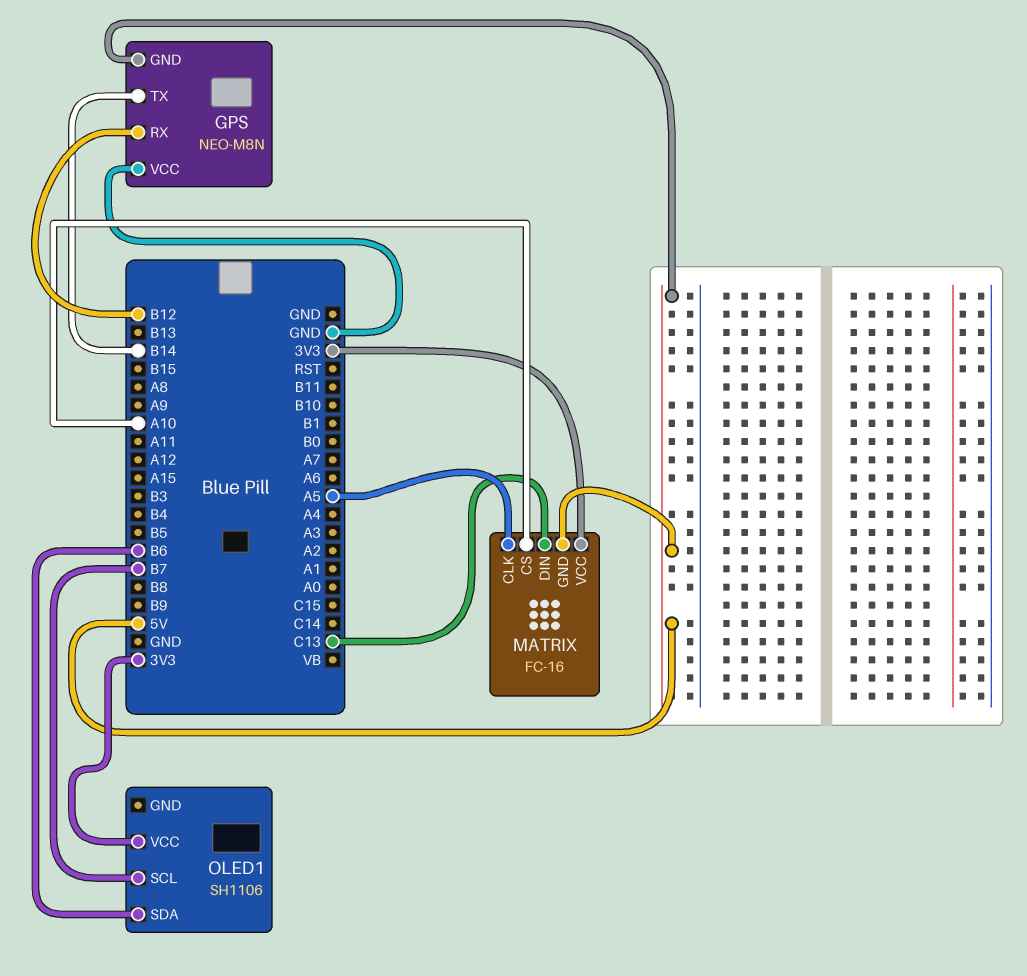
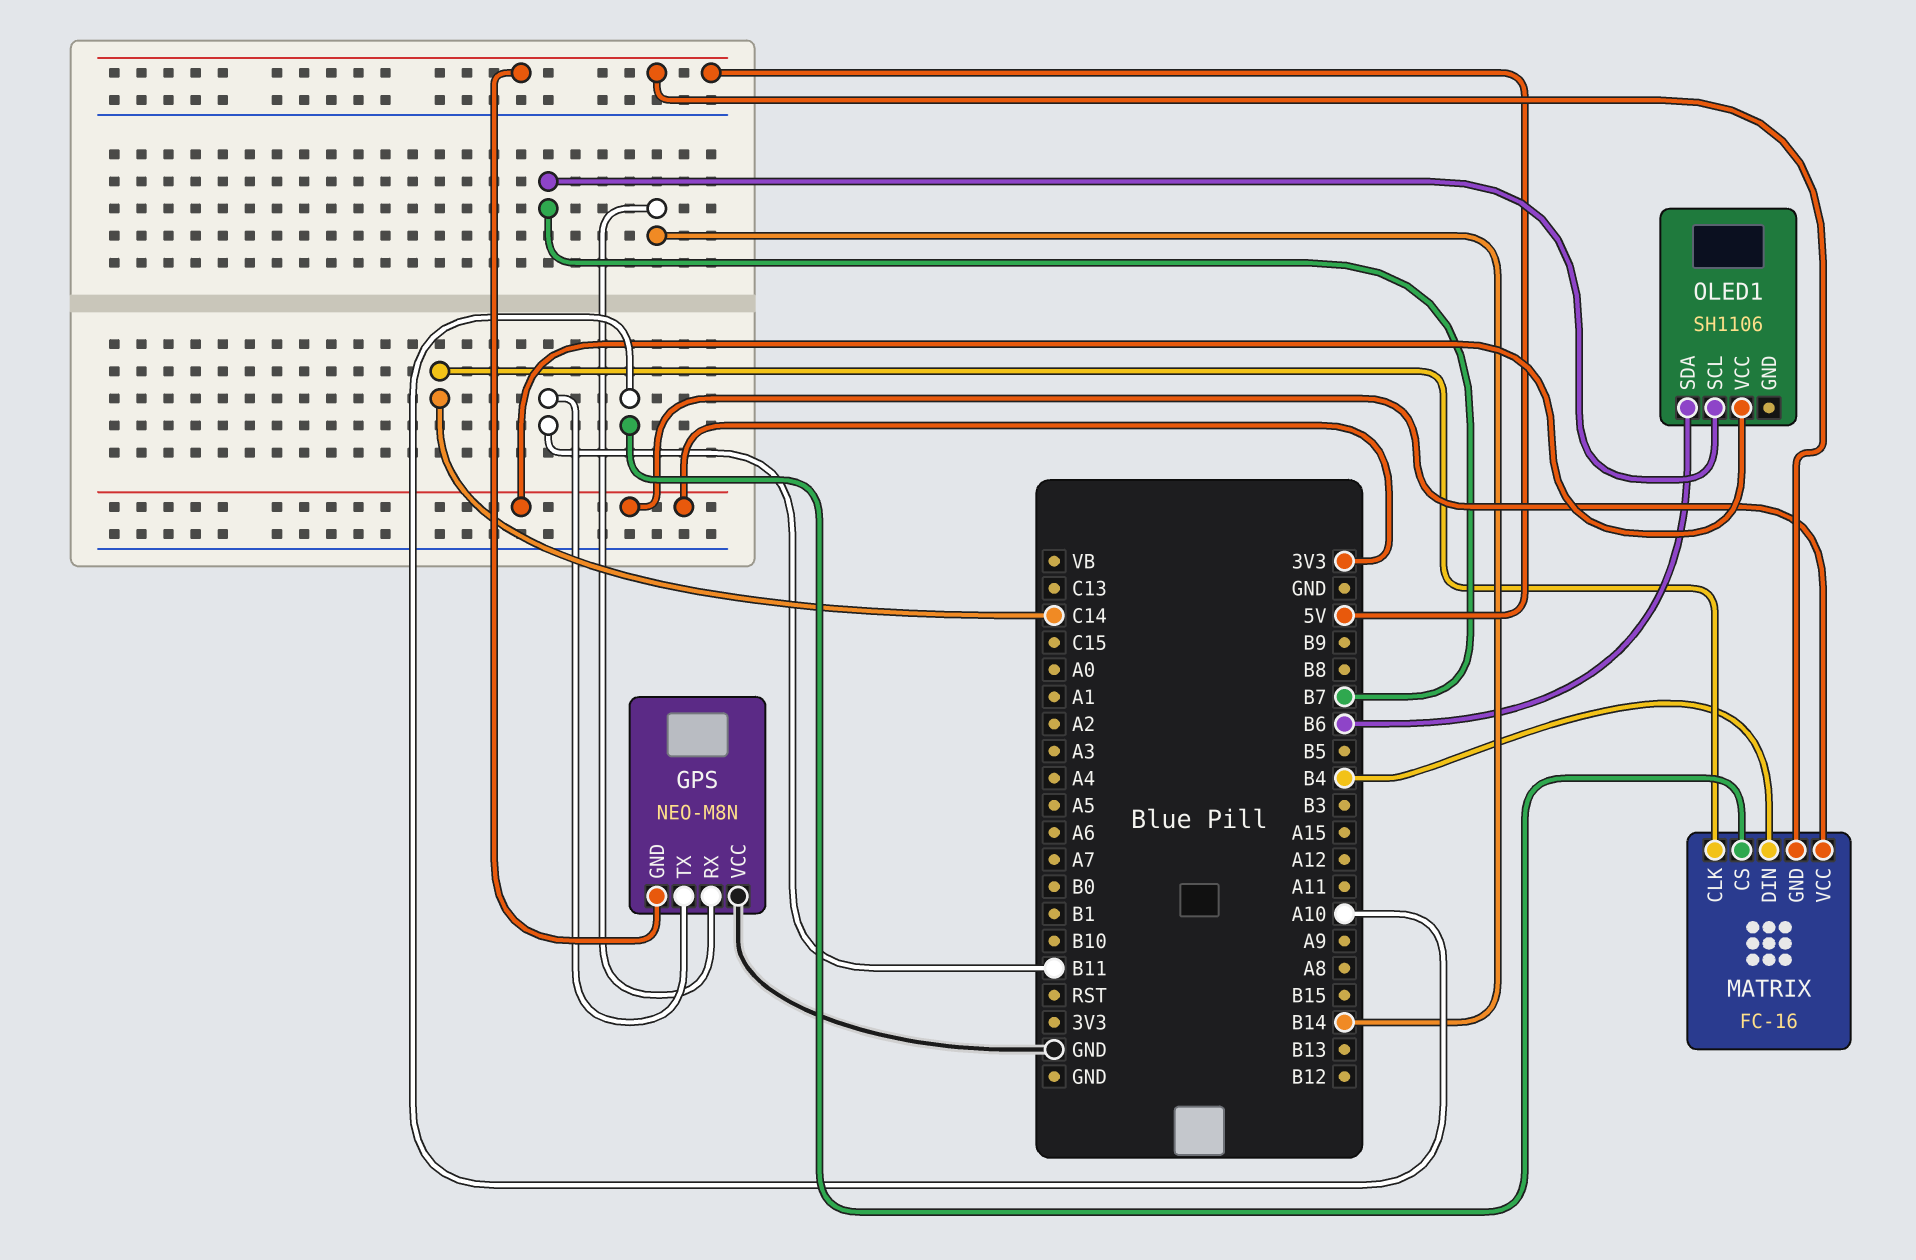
GPS pin RX: B12 -> B14
GPS pin TX: B14 -> B11
MATRIX pin CLK: A5 -> C14
MATRIX pin DIN: C13 -> B4

